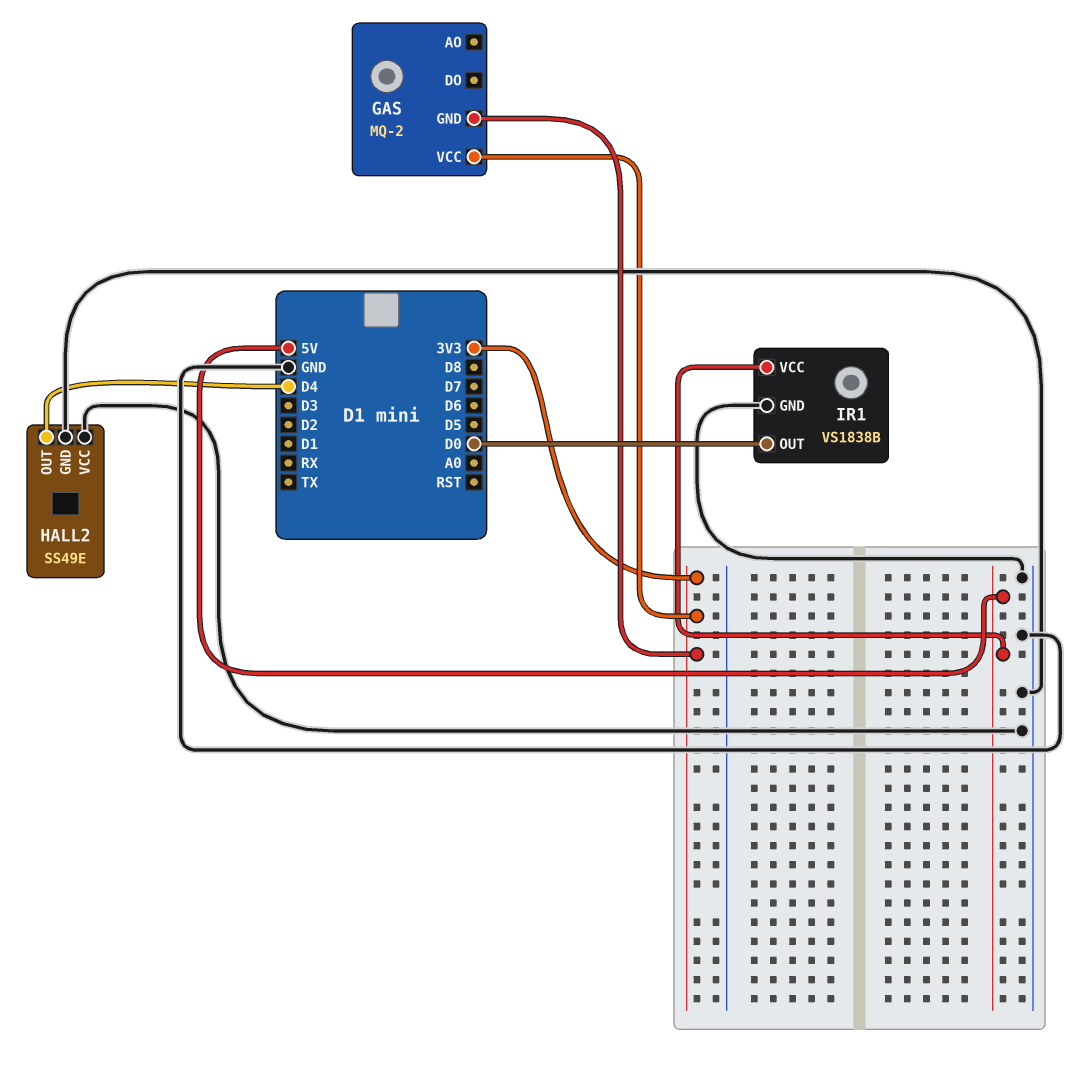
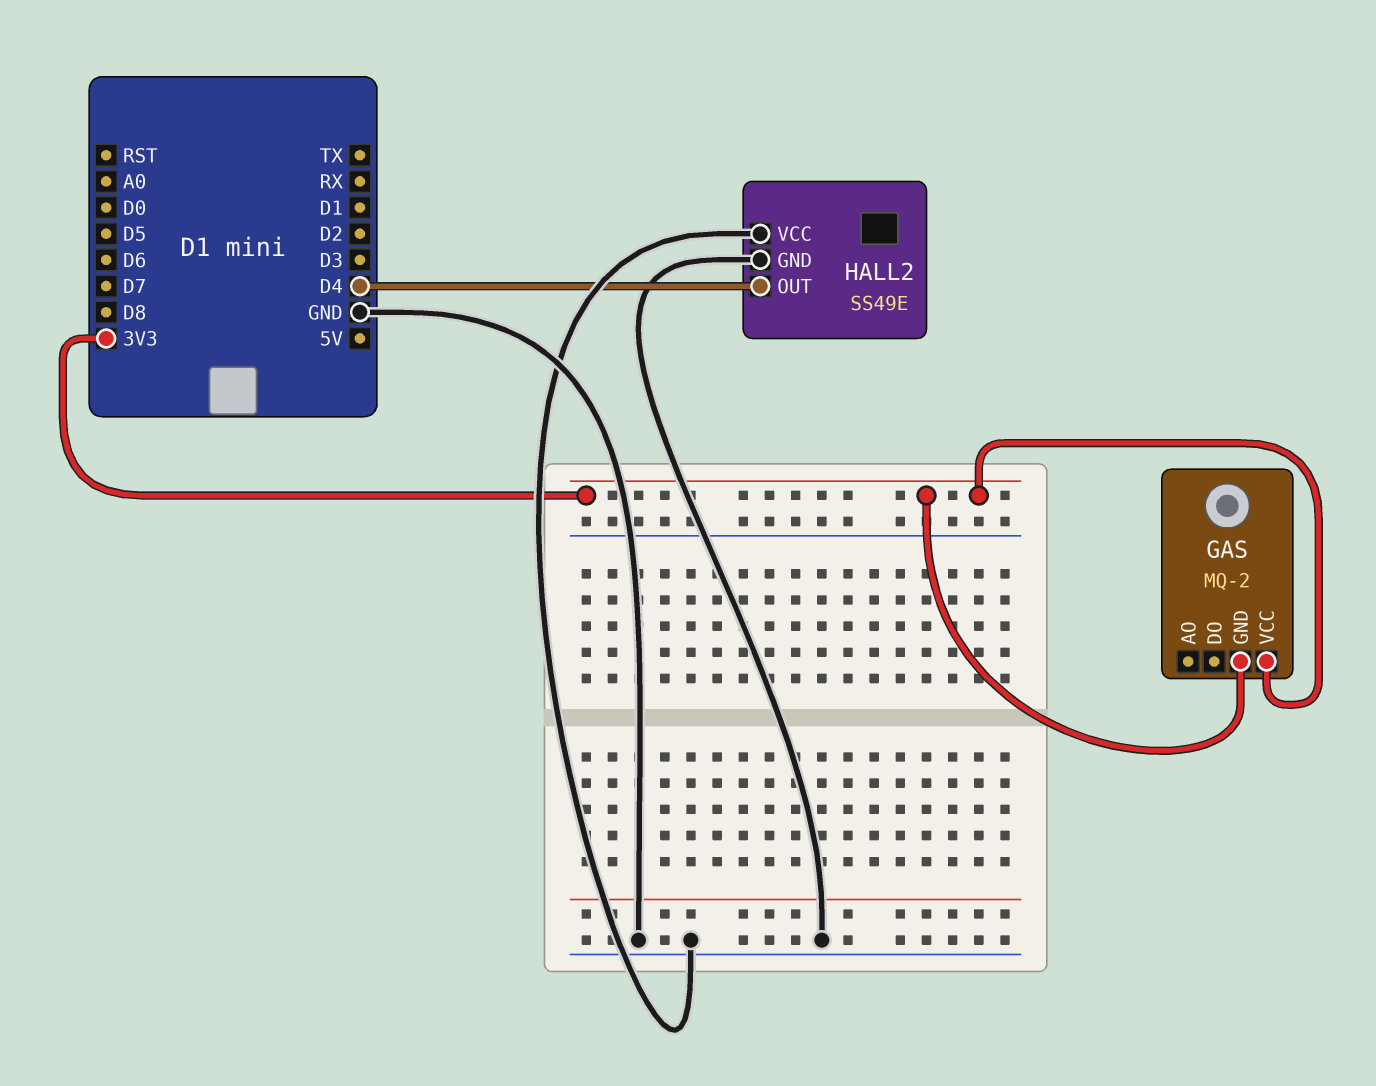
IR1: VS1838B -> none
IR1 pin GND: GND -> none
IR1 pin OUT: D0 -> none
IR1 pin VCC: 5V -> none

